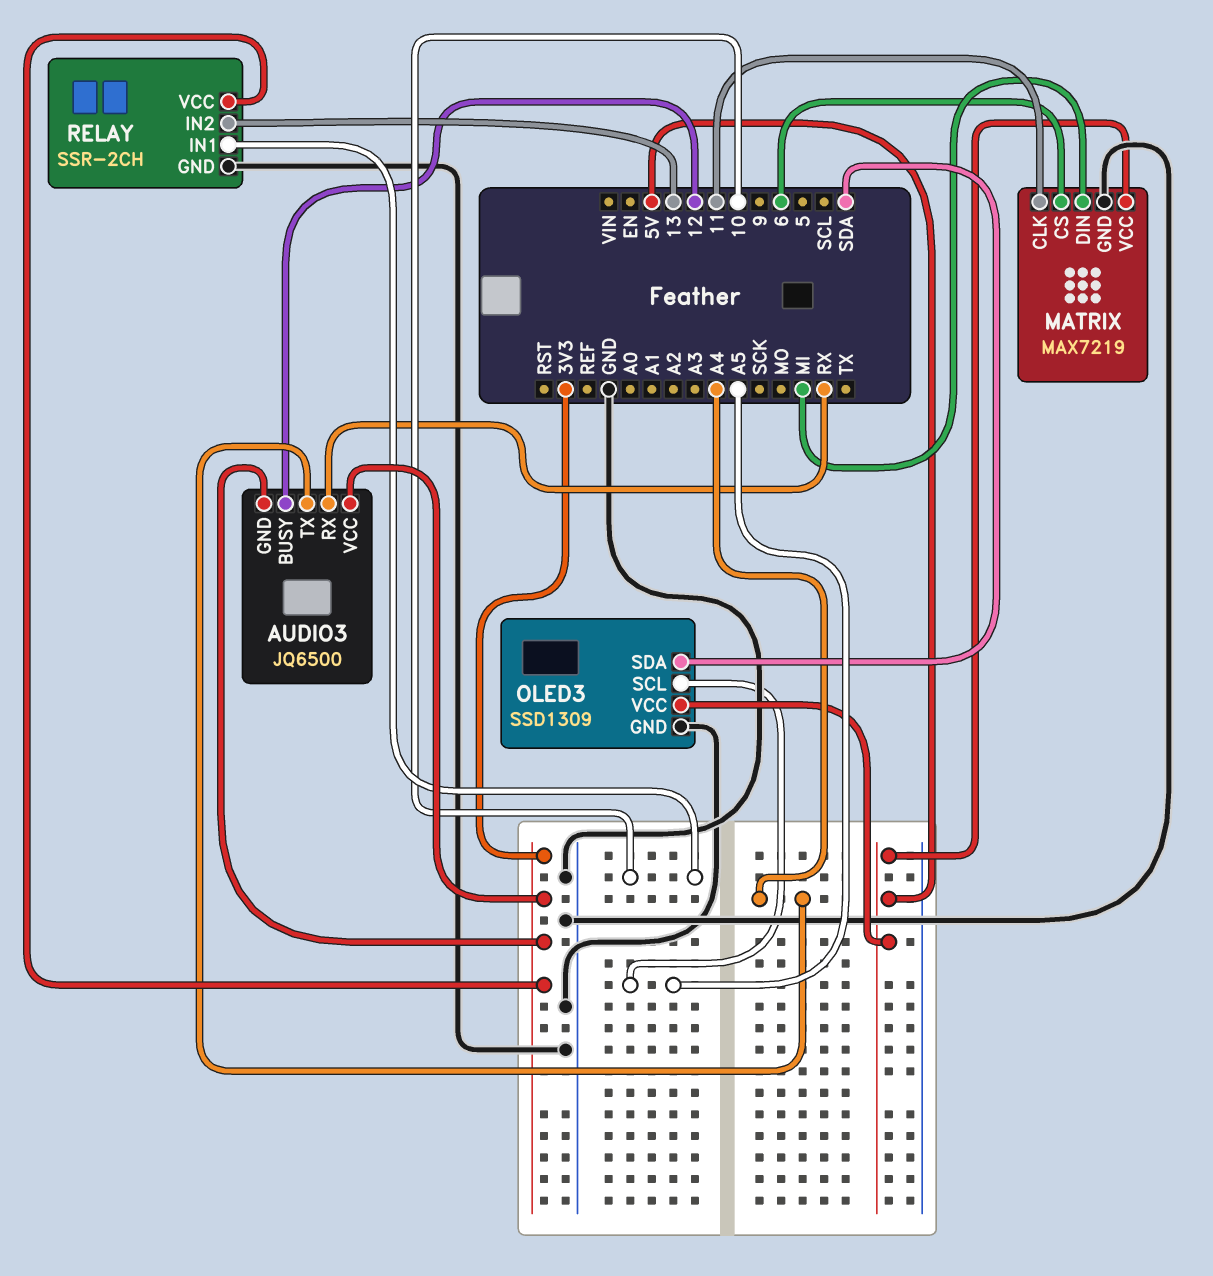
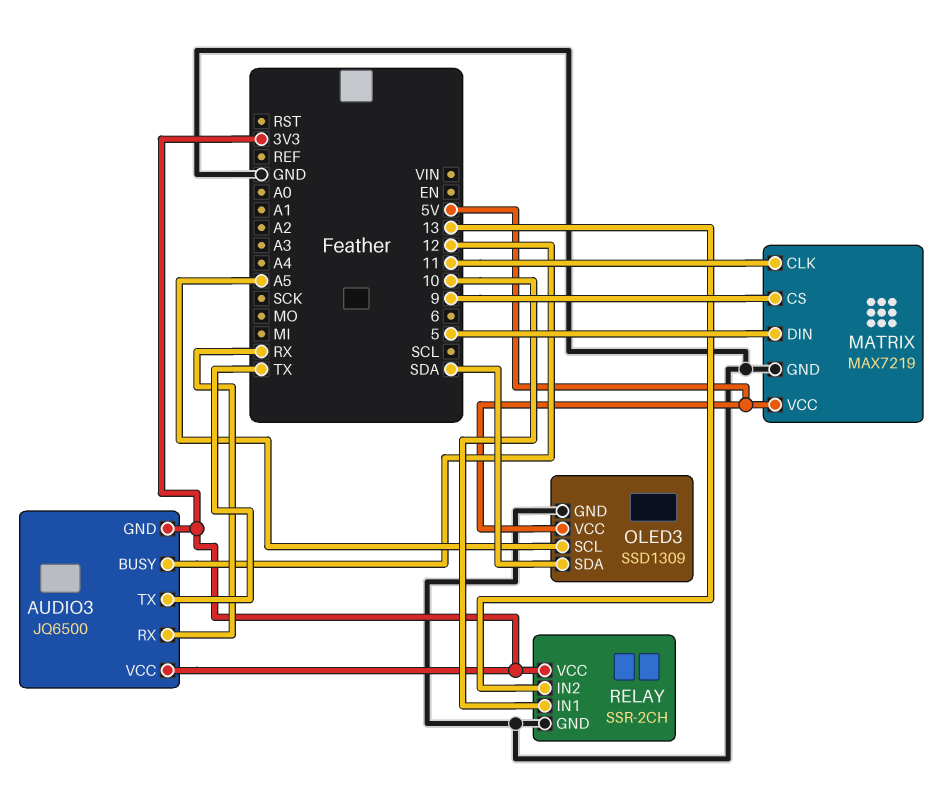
AUDIO3 pin TX: A4 -> TX
MATRIX pin CS: 6 -> 9
MATRIX pin DIN: MI -> 5

